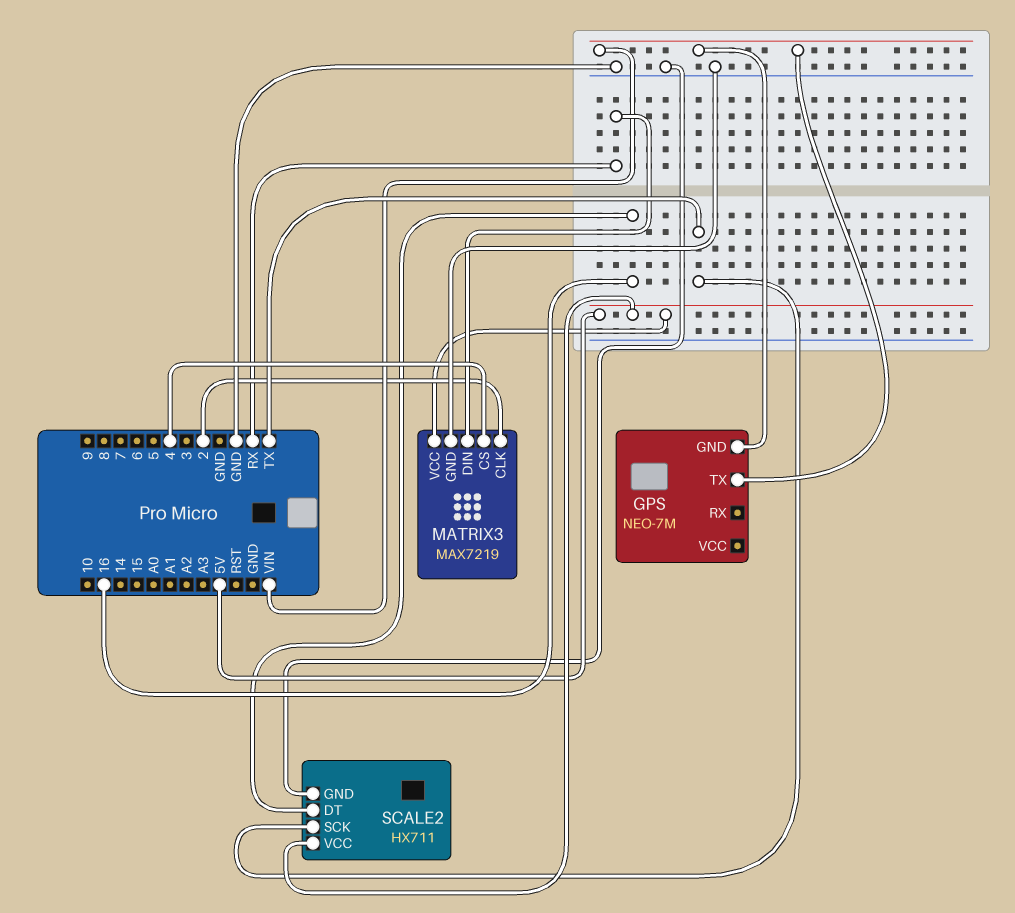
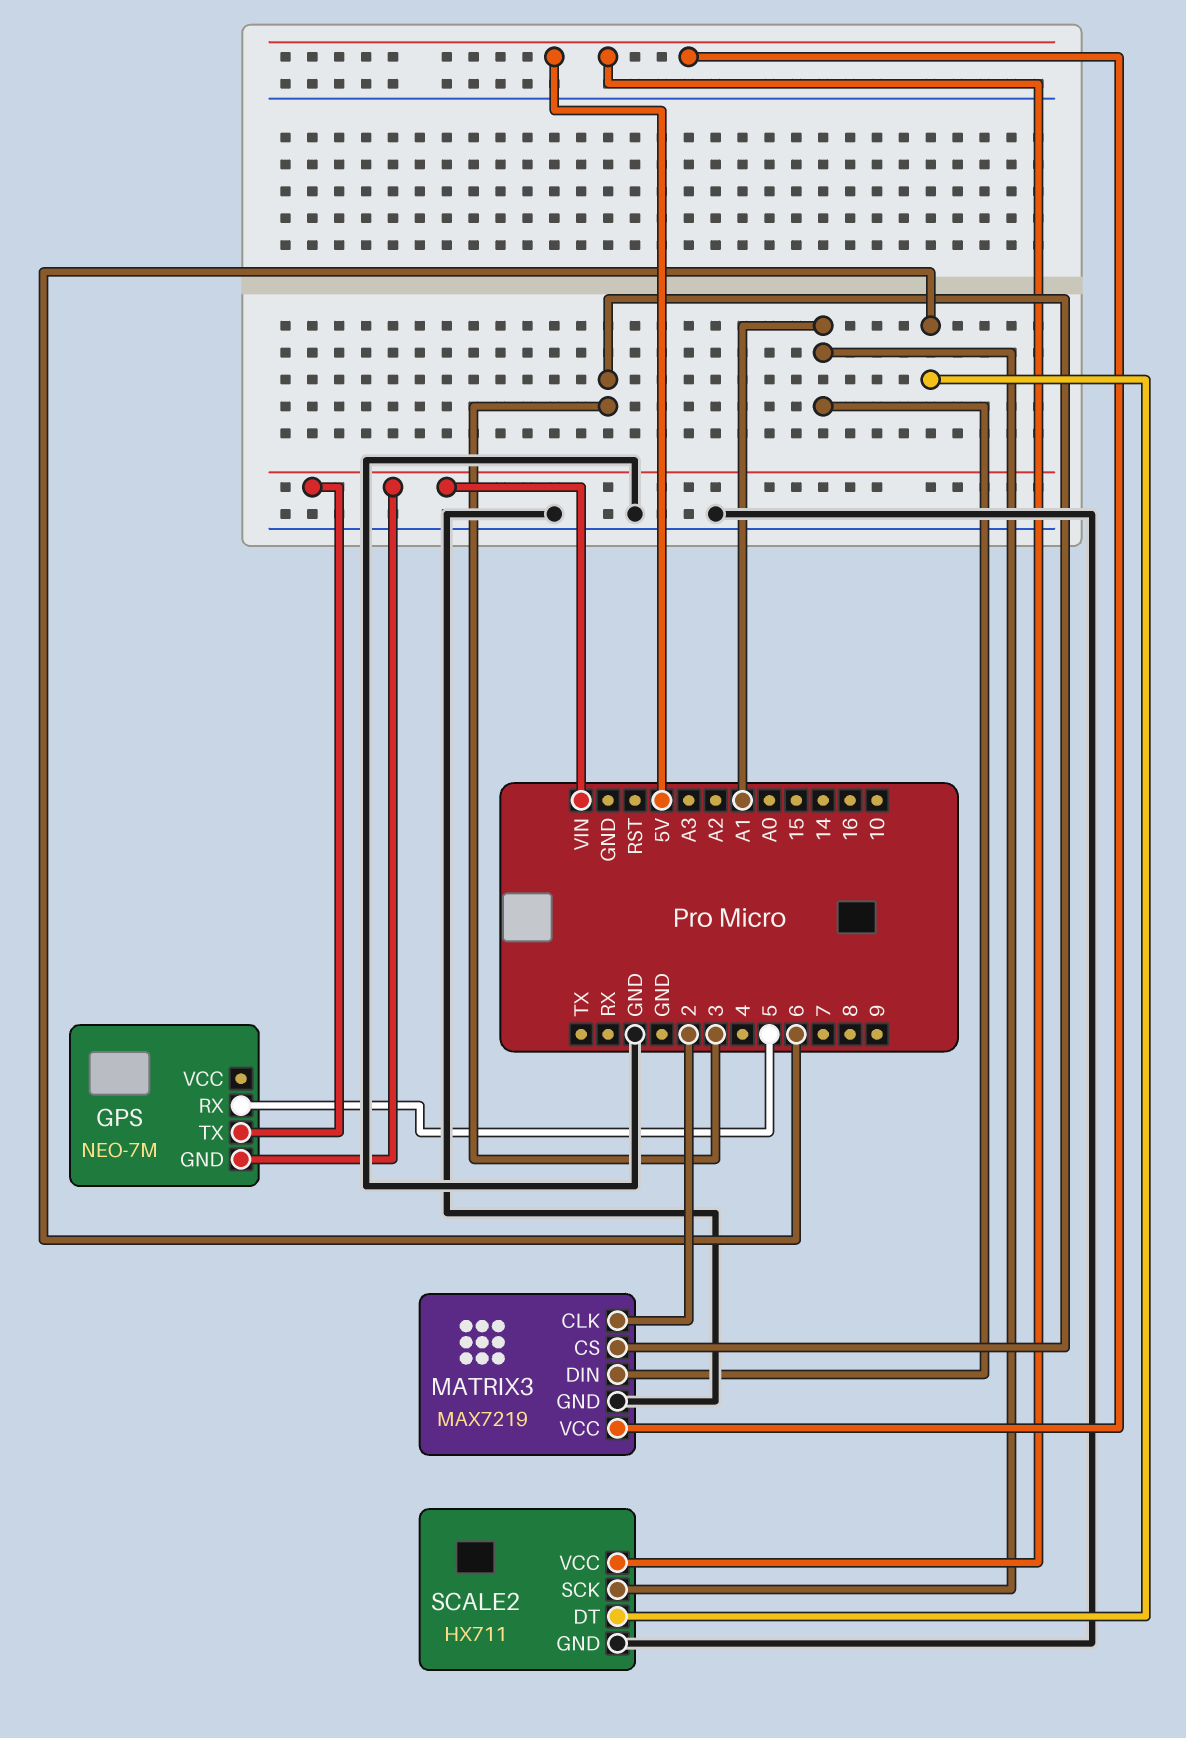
GPS pin RX: none -> 5
MATRIX3 pin CS: 4 -> 3
MATRIX3 pin DIN: RX -> A1
SCALE2 pin DT: 16 -> 6
SCALE2 pin SCK: TX -> A1

